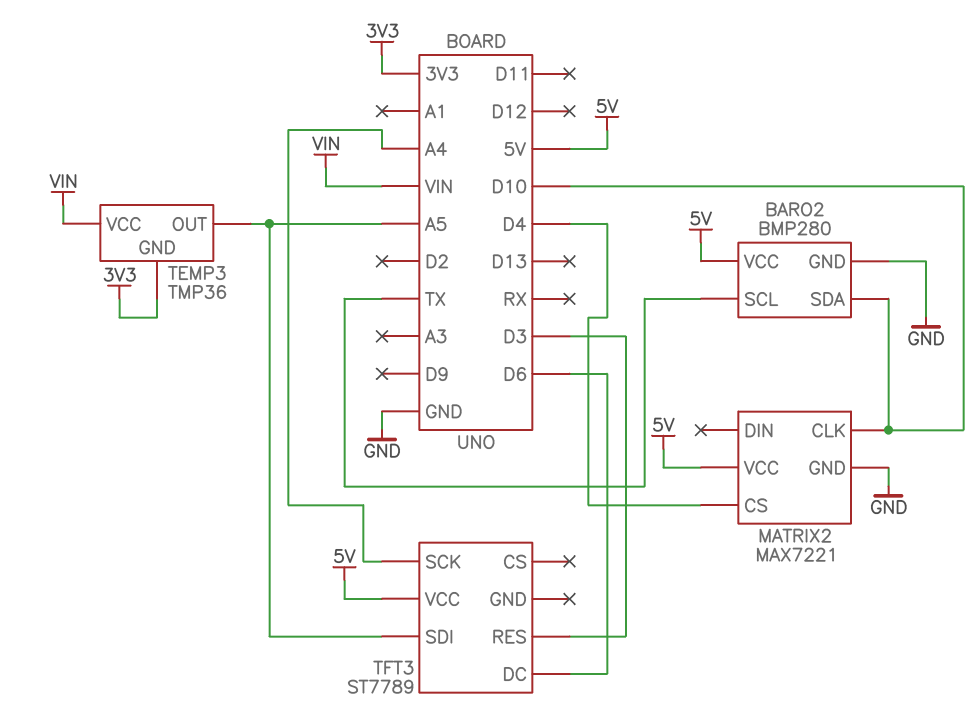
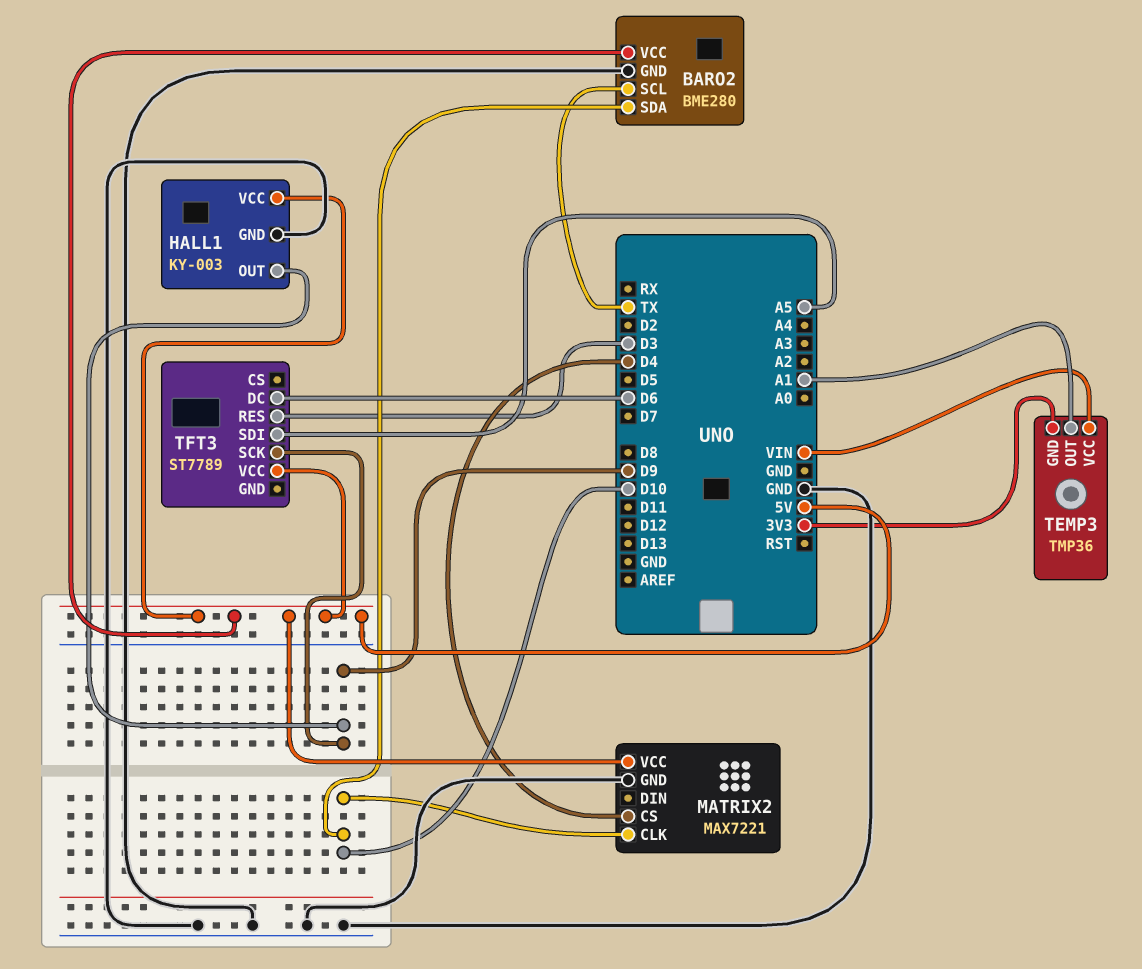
BARO2: BMP280 -> BME280
HALL1: none -> KY-003
HALL1 pin GND: none -> GND
HALL1 pin OUT: none -> D9
HALL1 pin VCC: none -> 5V
TEMP3 pin OUT: A5 -> A1
TFT3 pin SCK: A4 -> D9

